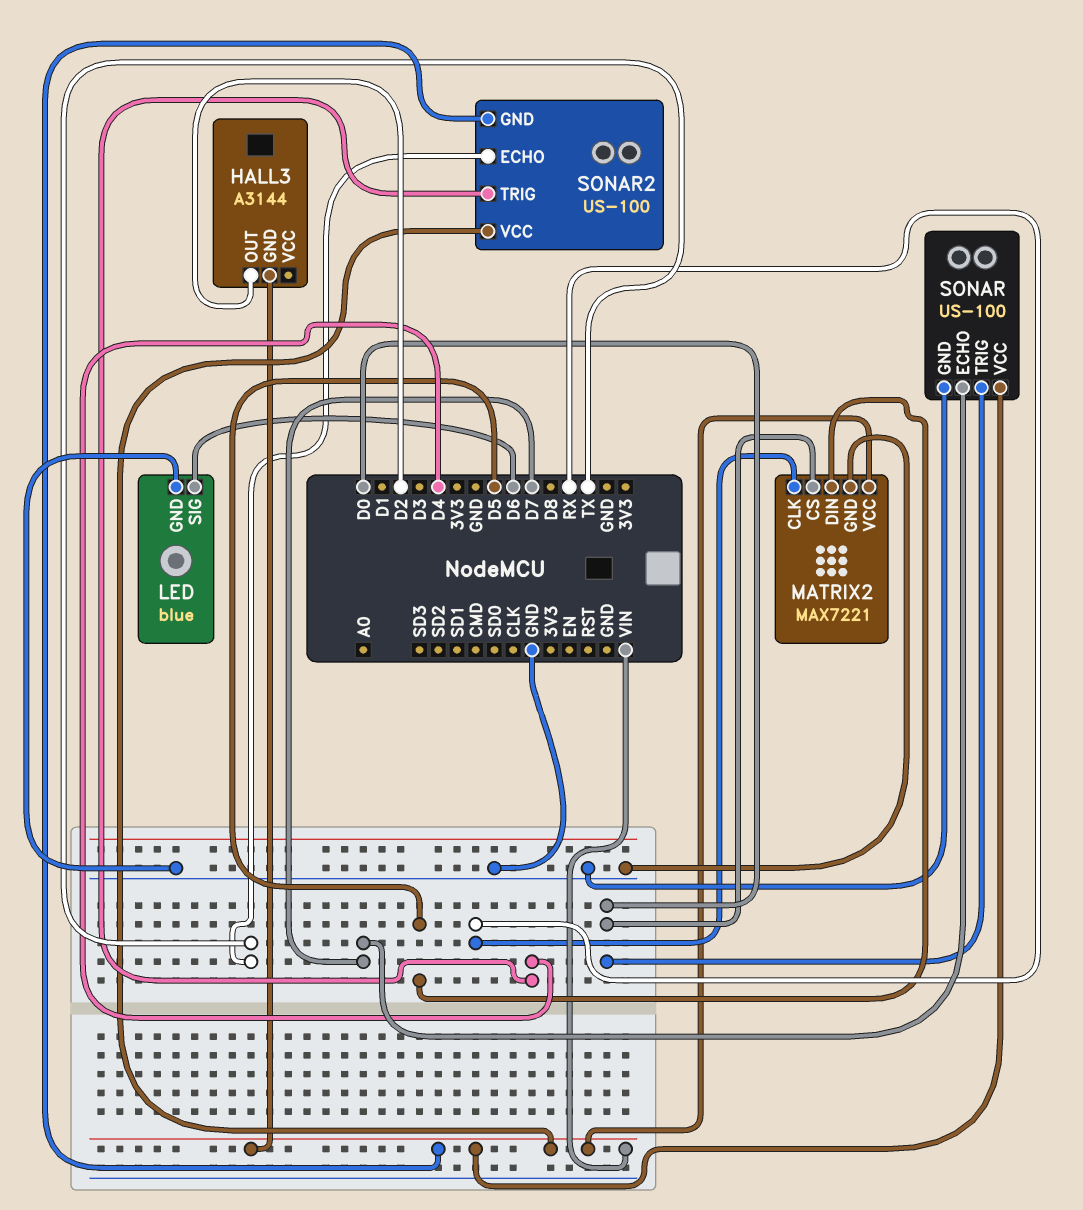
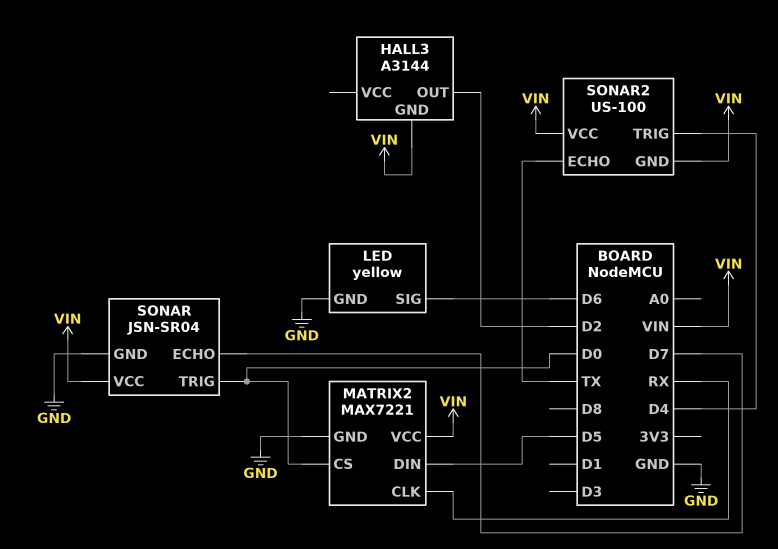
LED: blue -> yellow
SONAR: US-100 -> JSN-SR04

